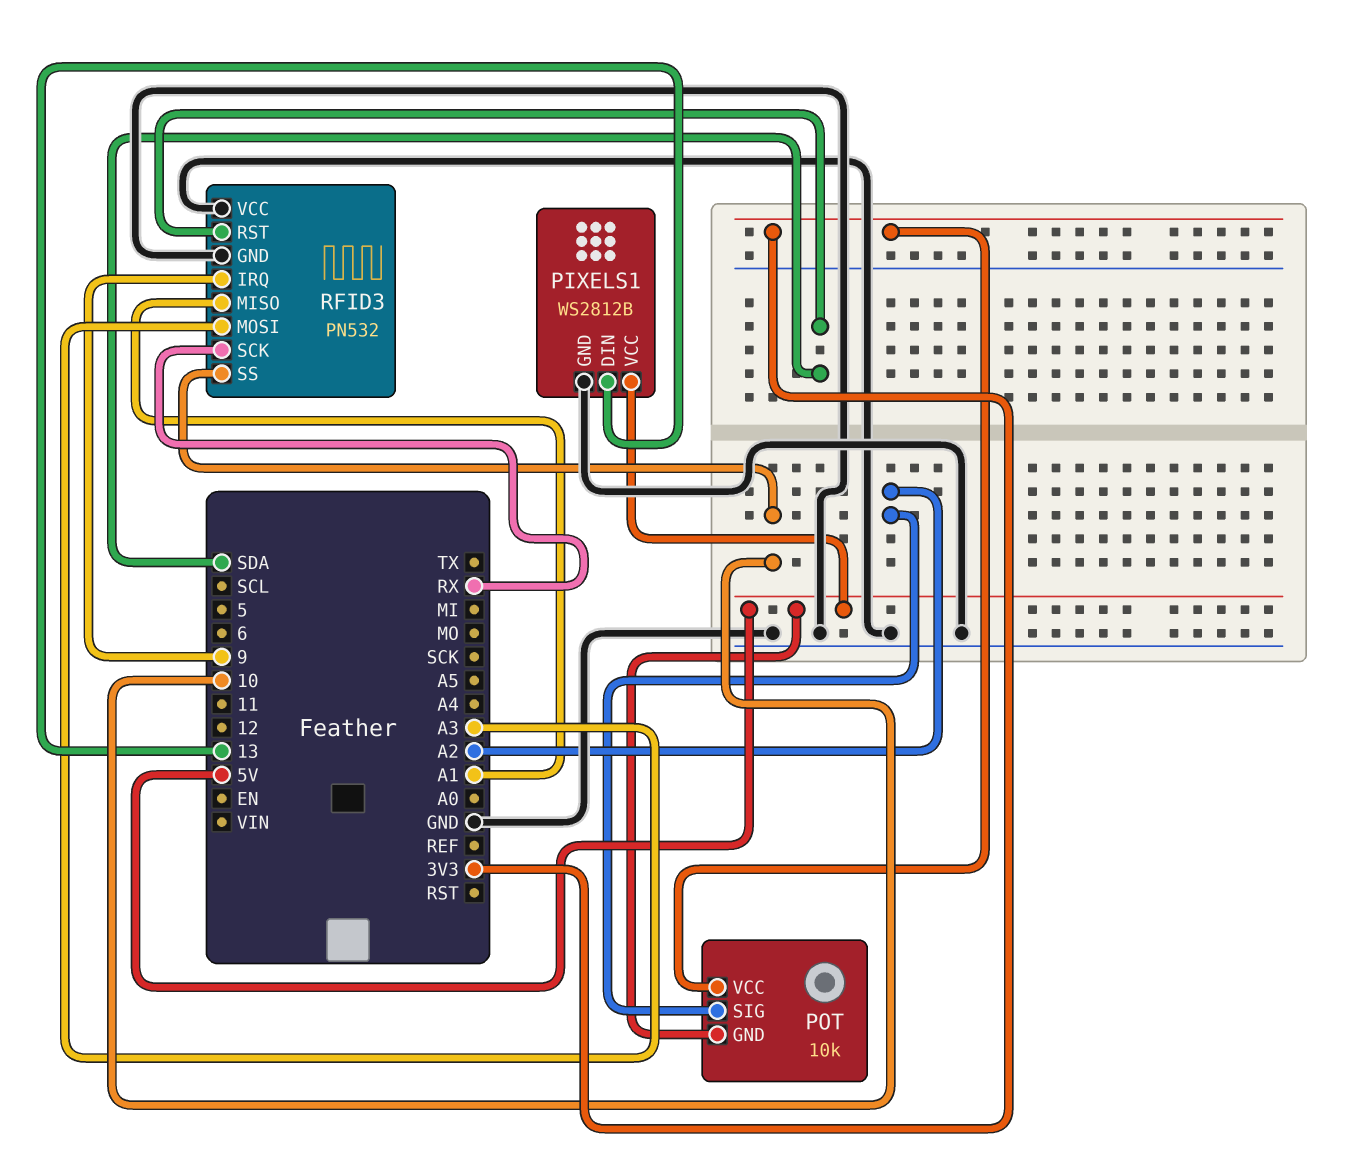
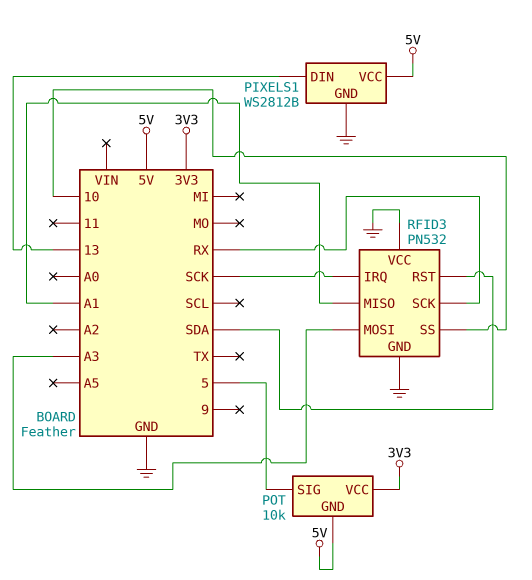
POT pin SIG: A2 -> 5
RFID3 pin IRQ: 9 -> SCK

